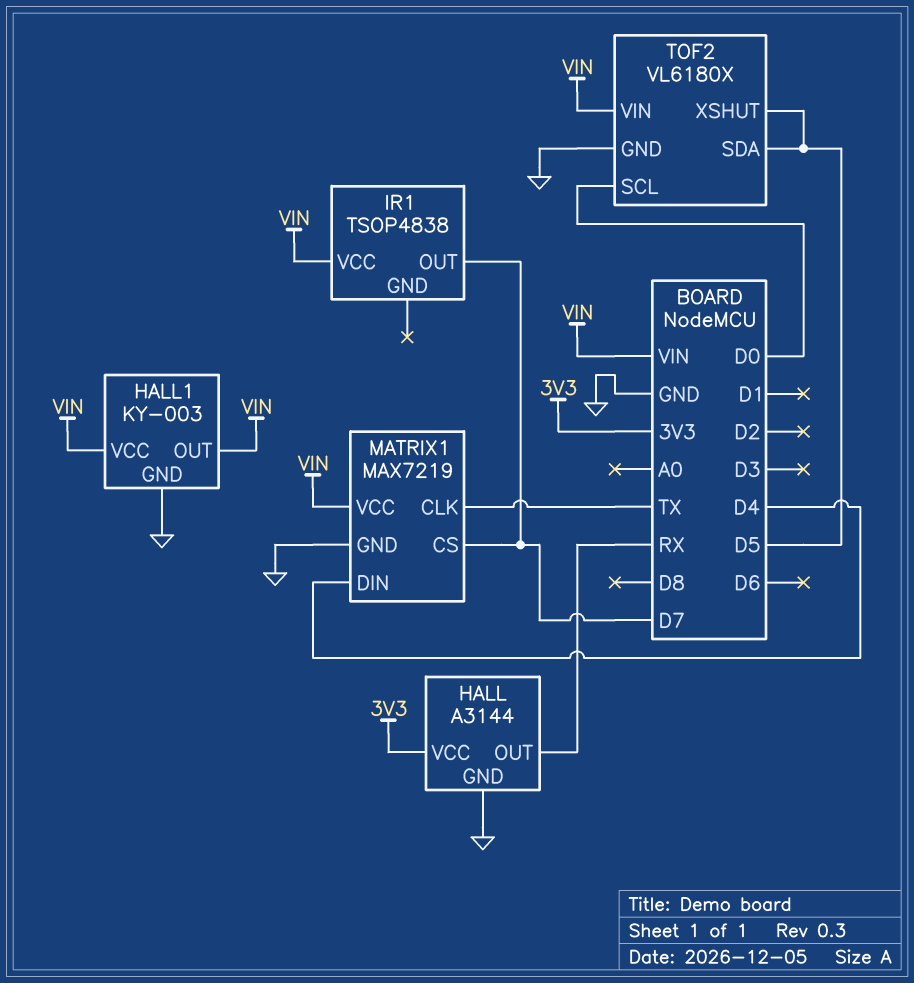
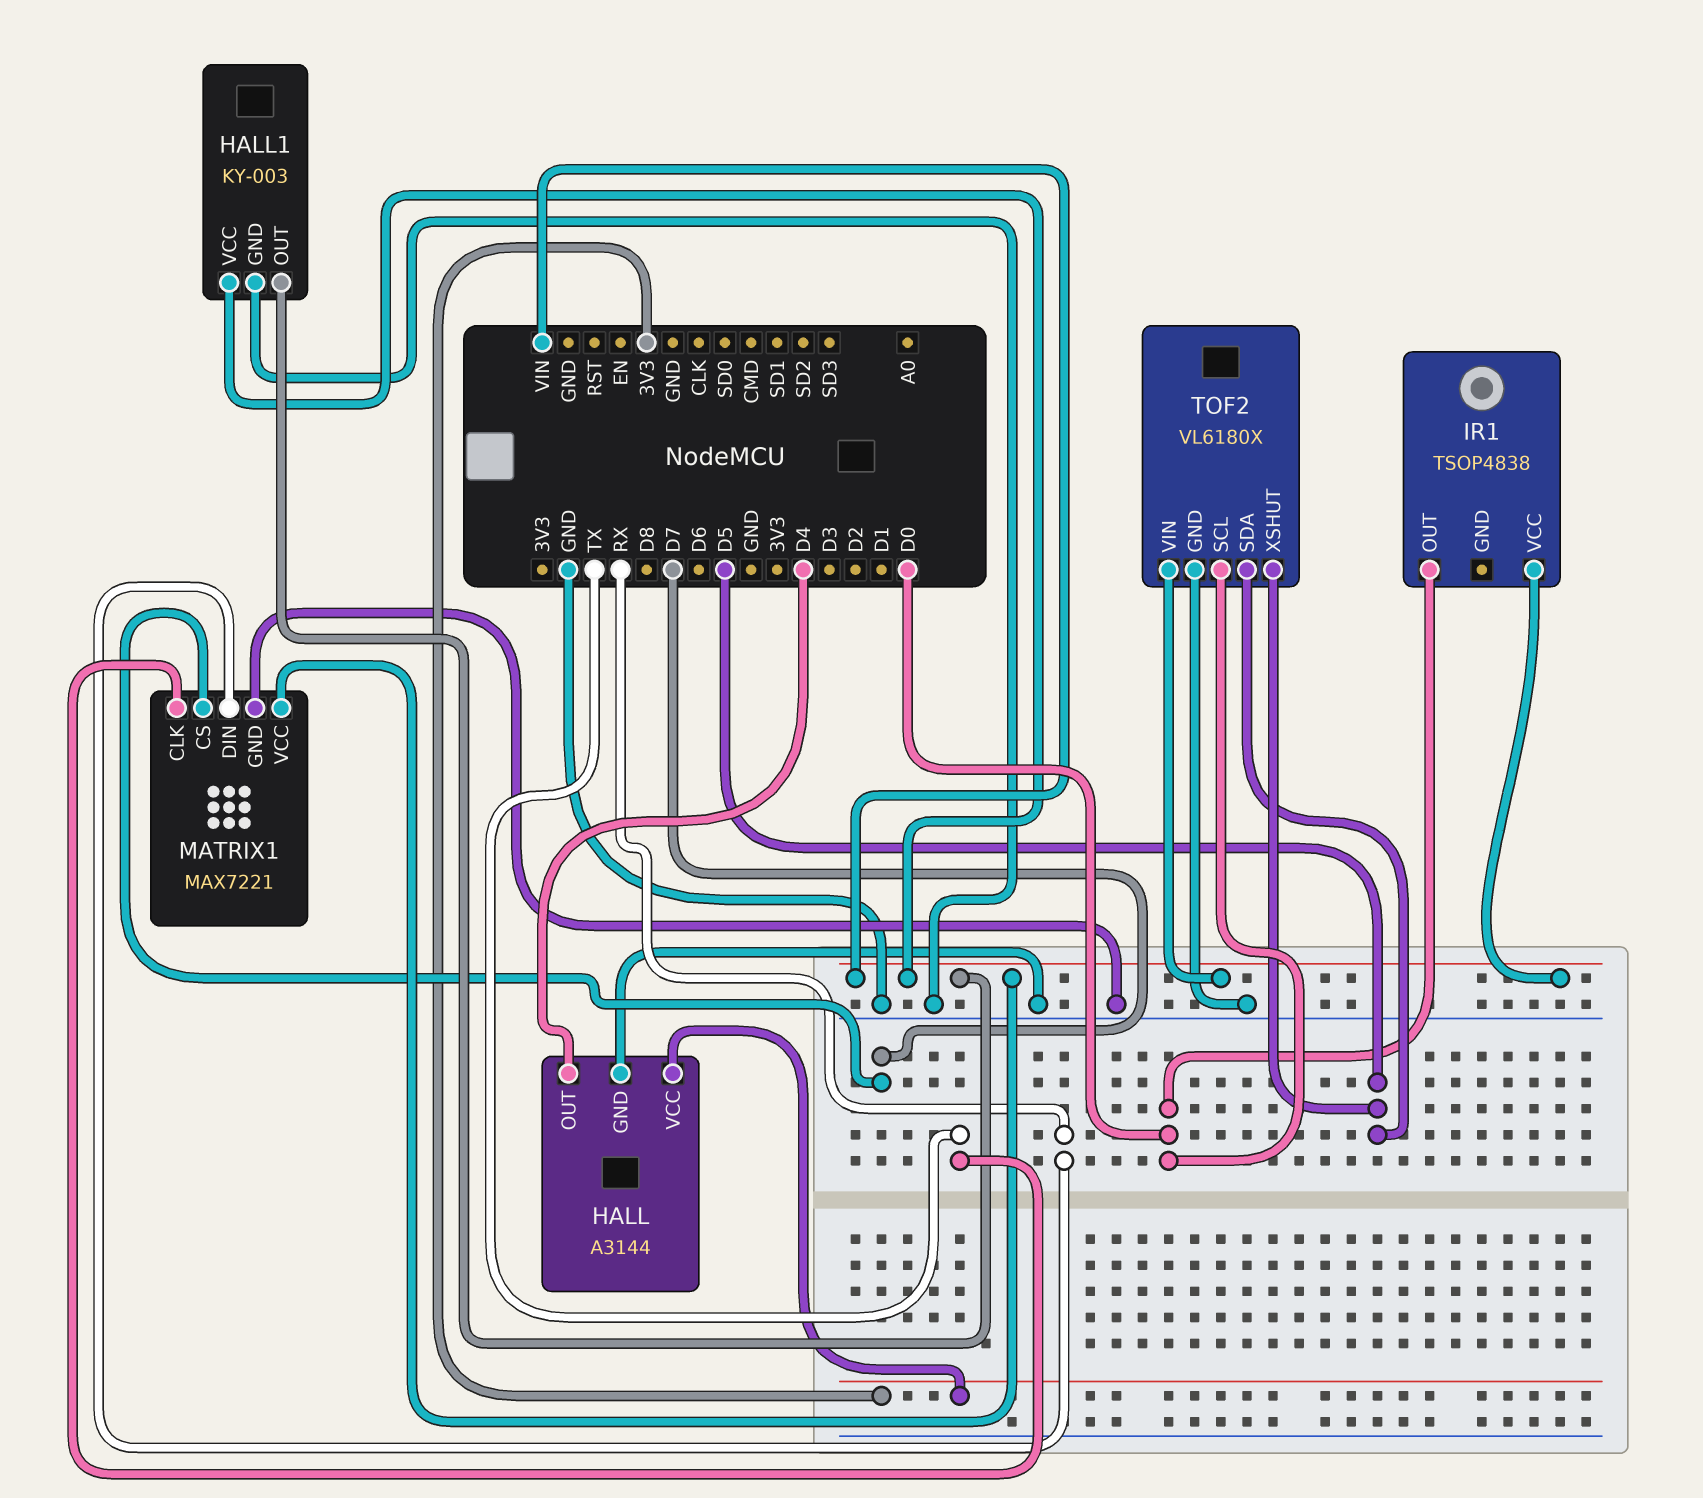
HALL pin OUT: RX -> D4
IR1 pin OUT: D7 -> D0
MATRIX1: MAX7219 -> MAX7221
MATRIX1 pin DIN: D4 -> RX

